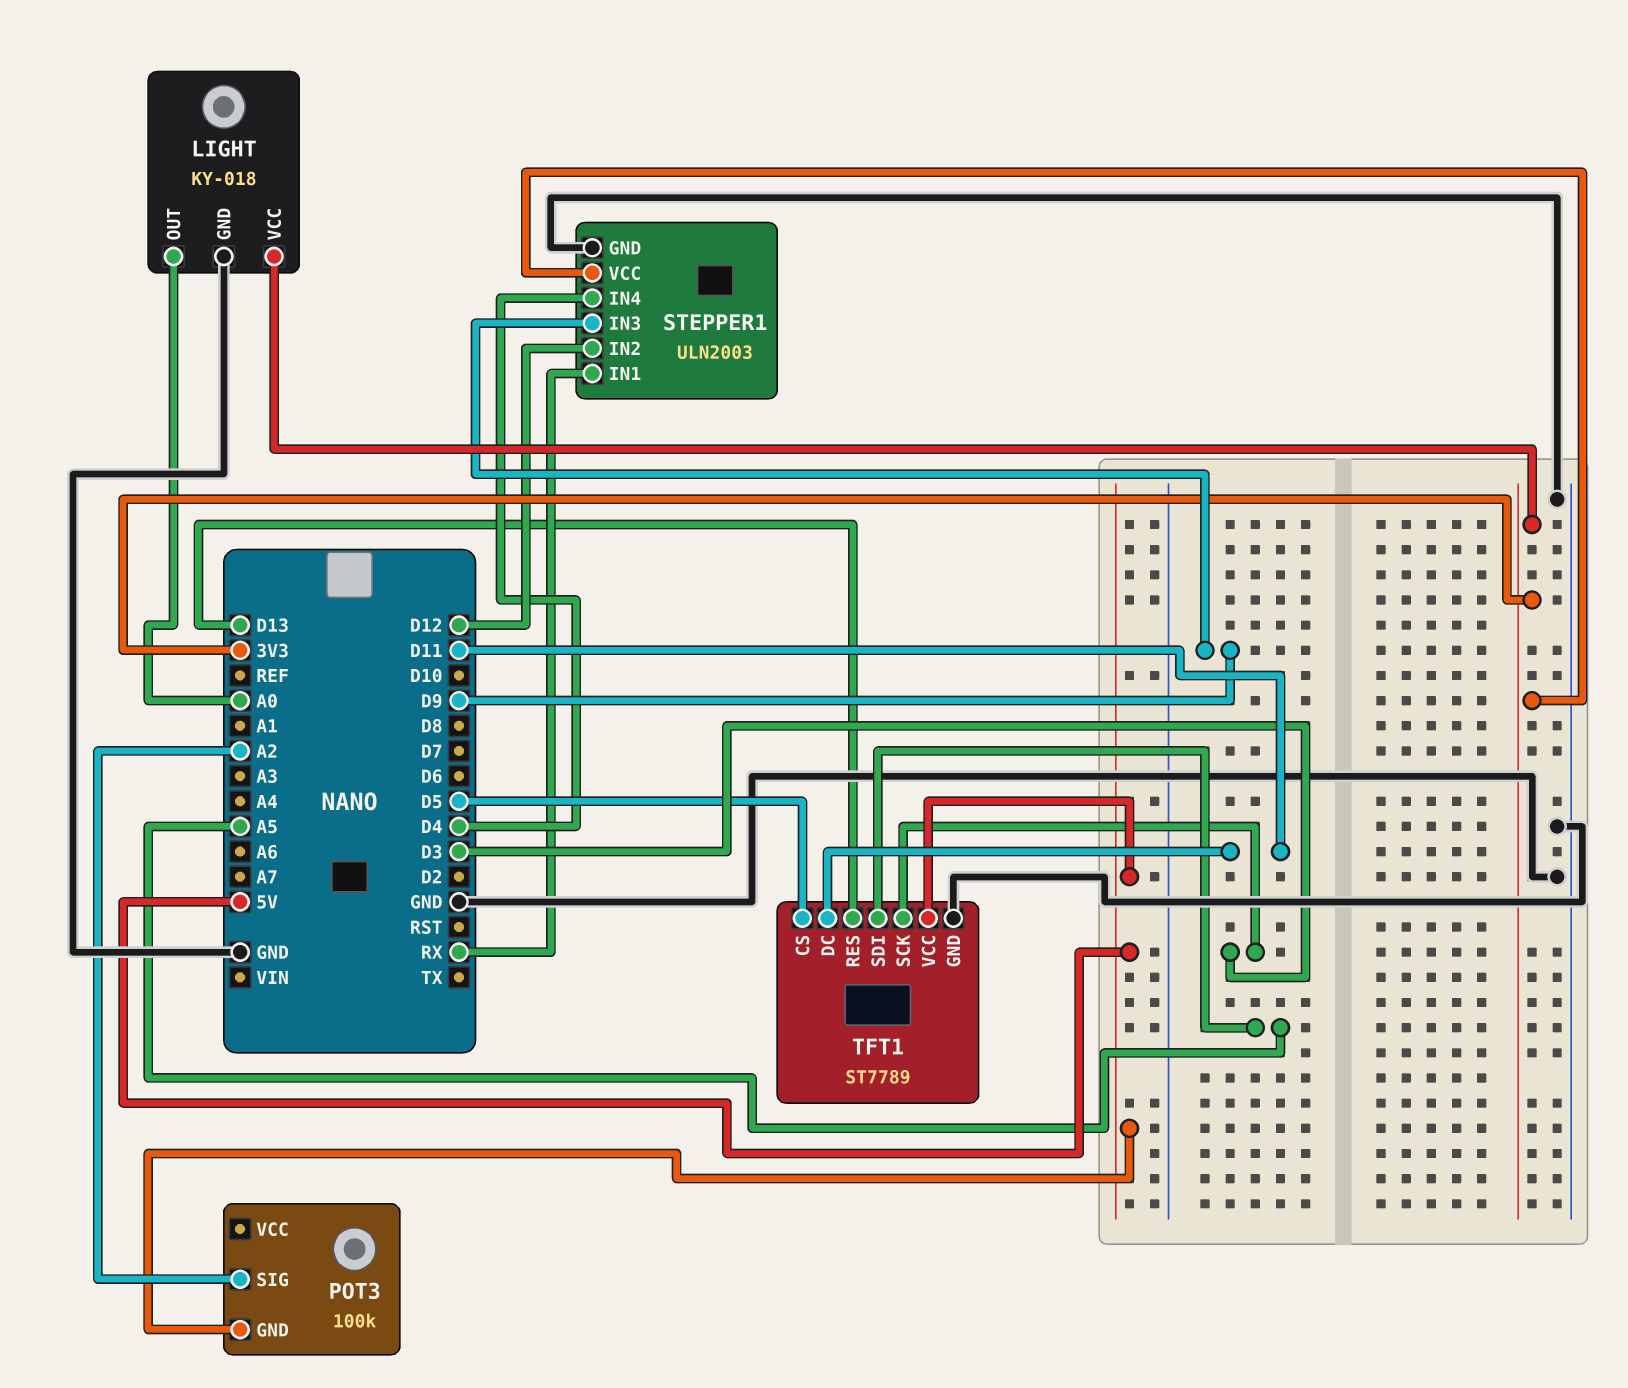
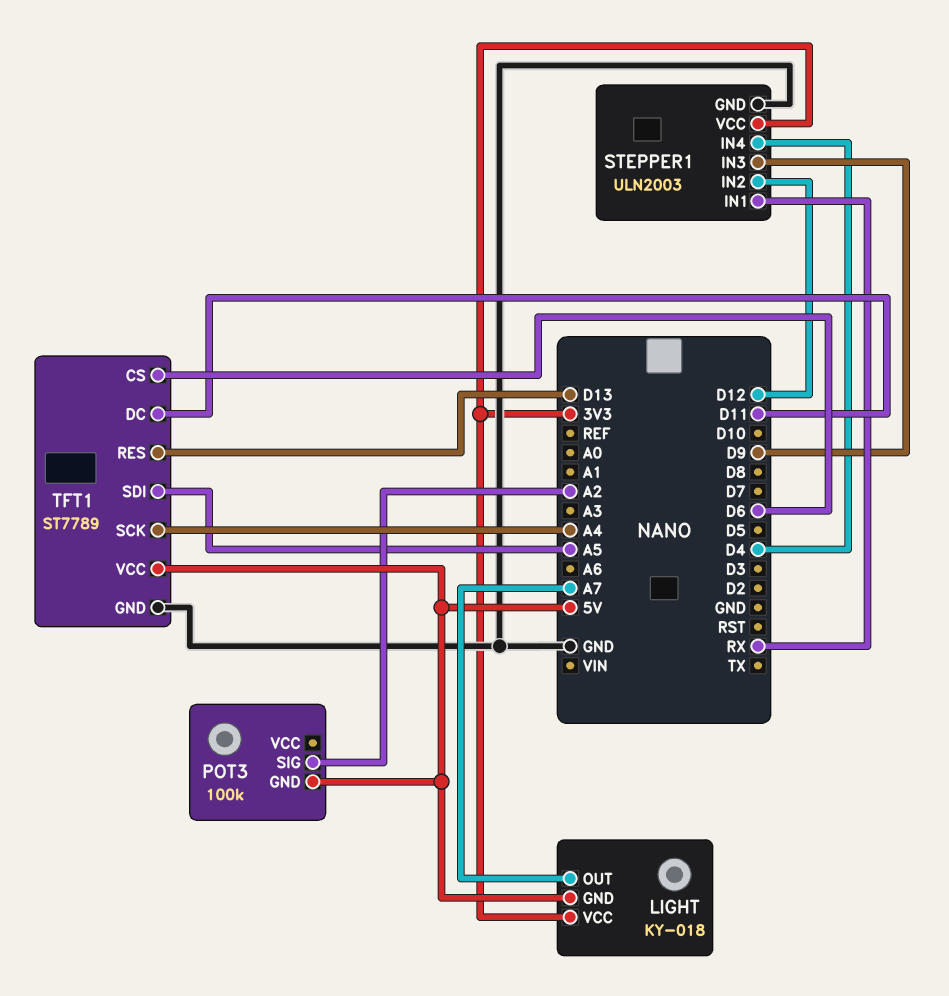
LIGHT pin GND: GND -> 5V
LIGHT pin OUT: A0 -> A7
TFT1 pin CS: D5 -> D6
TFT1 pin SCK: D3 -> A4

